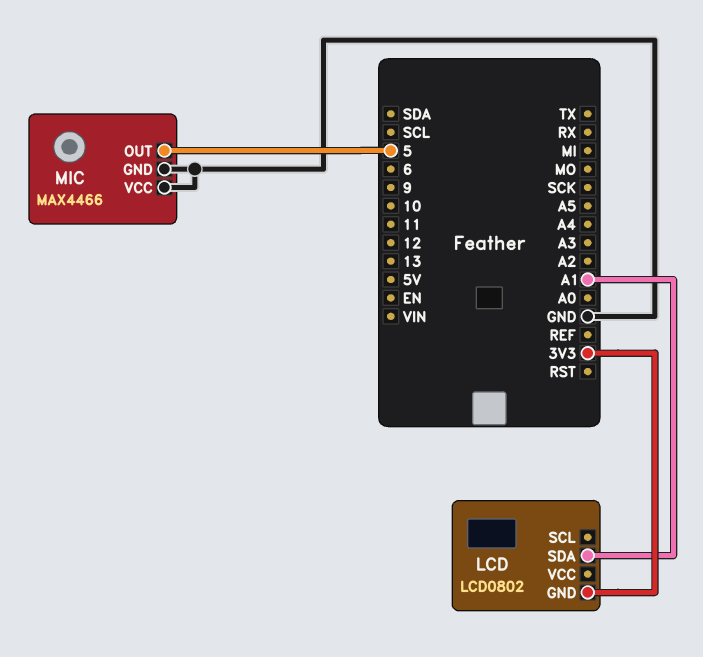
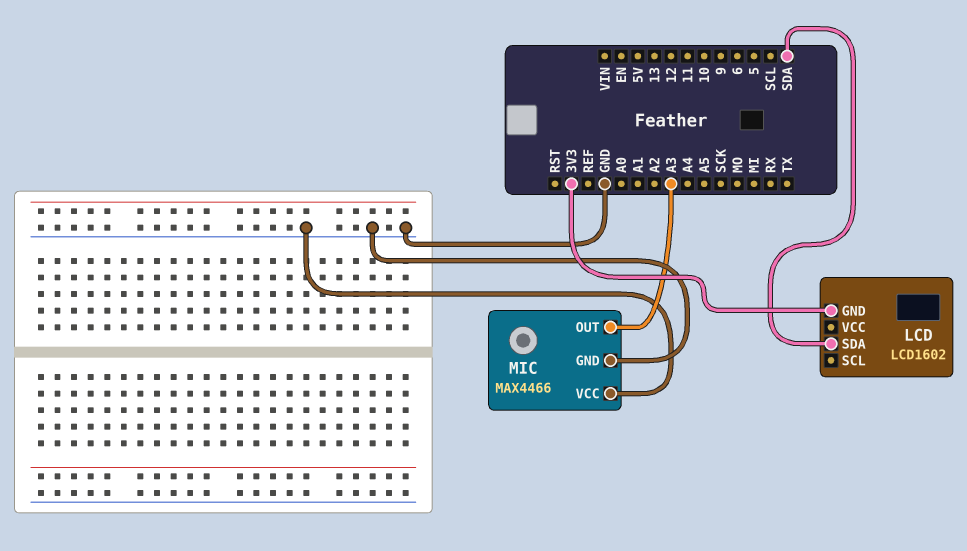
LCD: LCD0802 -> LCD1602
LCD pin SDA: A1 -> SDA
MIC pin OUT: 5 -> A3

